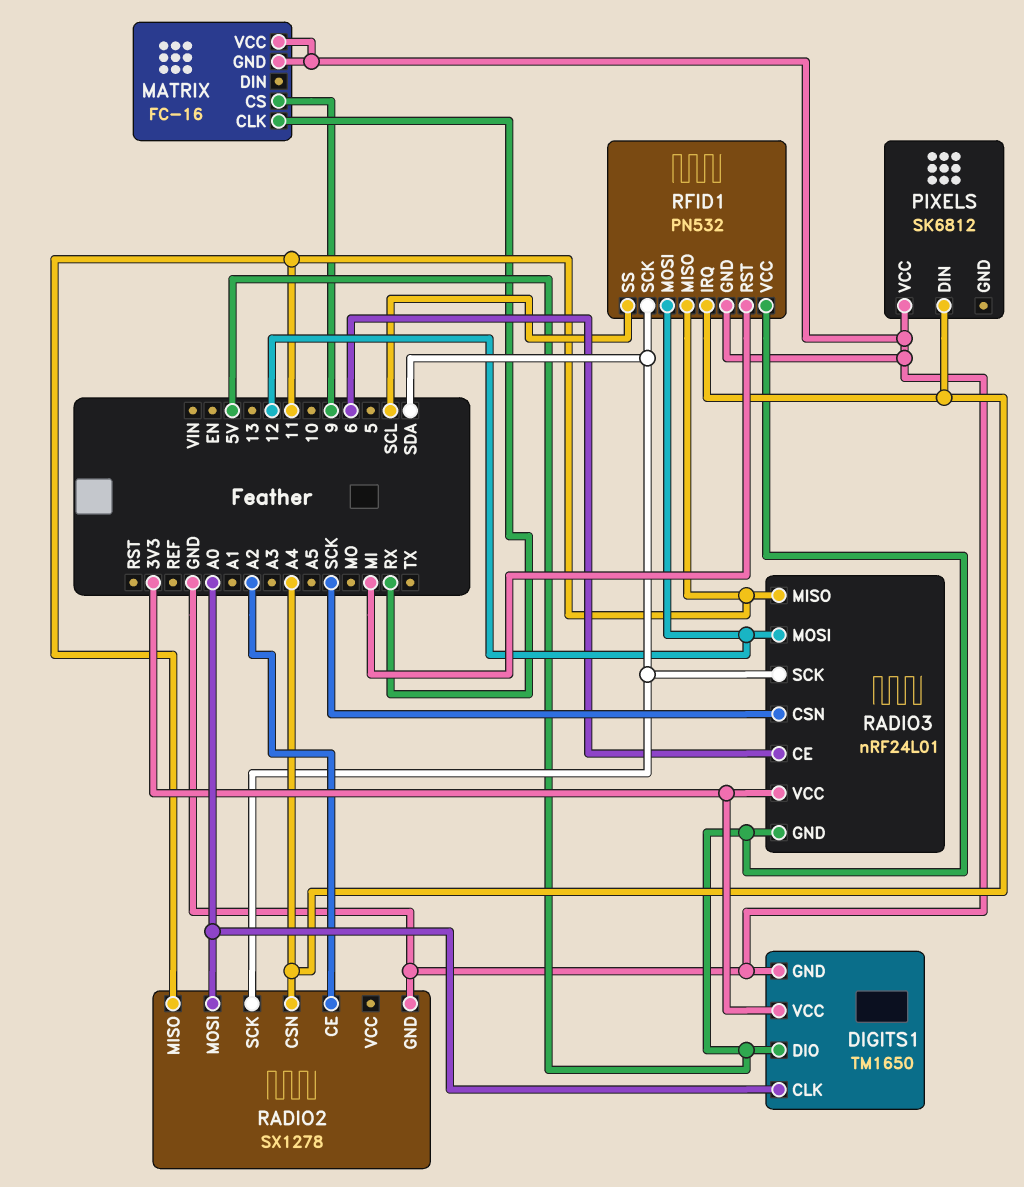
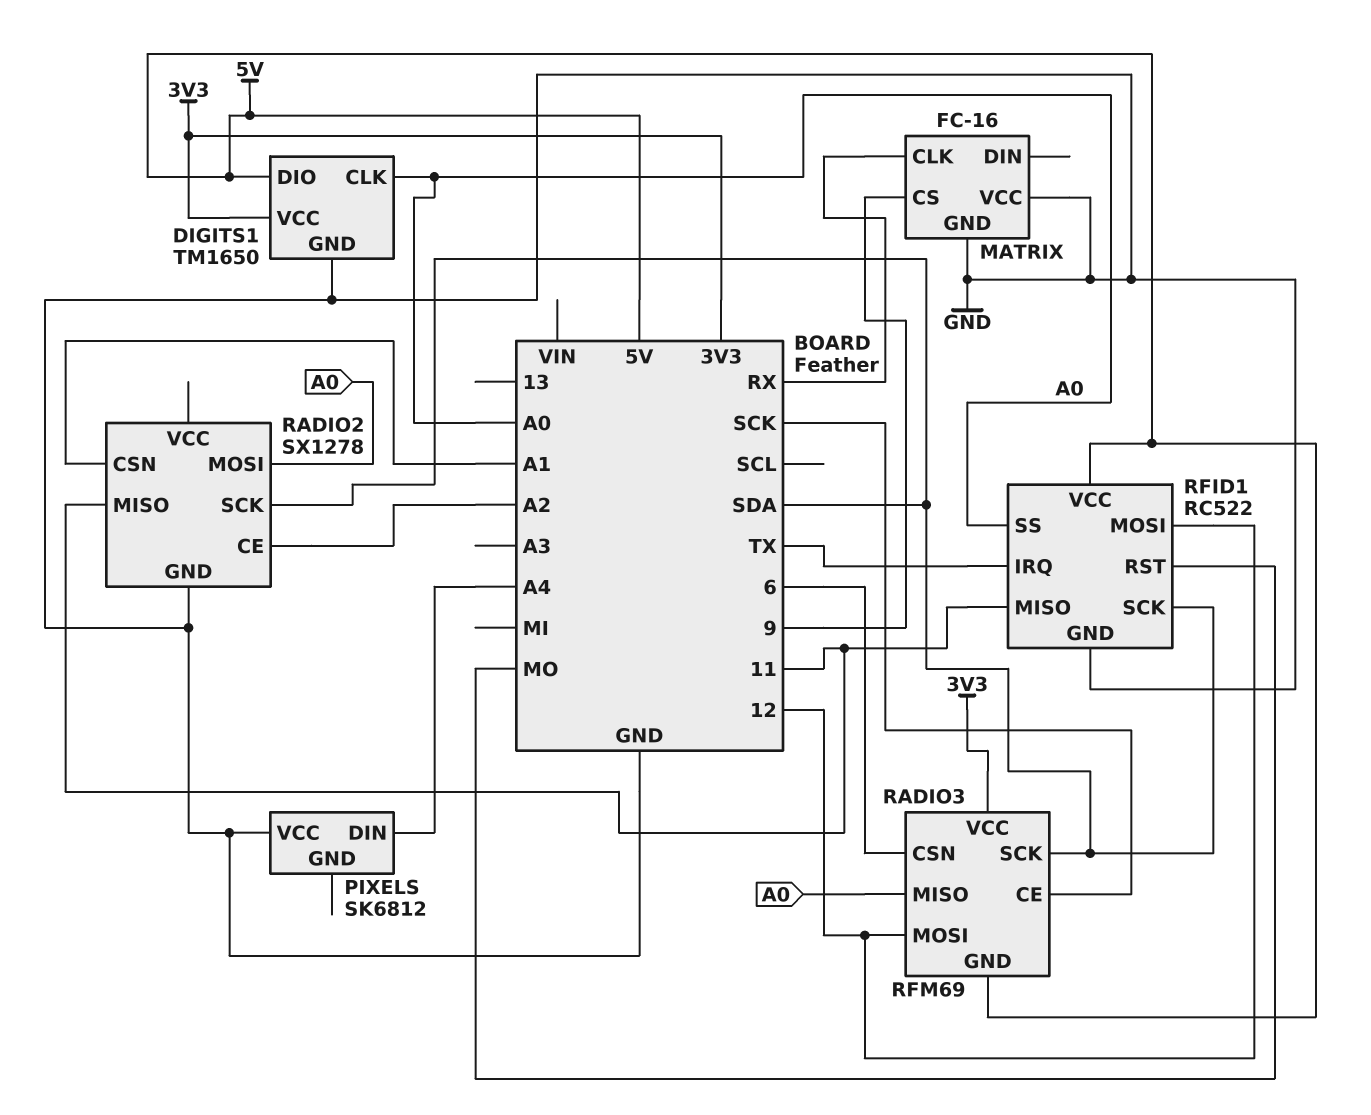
RADIO2 pin CSN: A4 -> A1
RADIO3: nRF24L01 -> RFM69
RADIO3 pin CE: 6 -> SCK
RADIO3 pin CSN: SCK -> 6
RADIO3 pin MISO: 11 -> A0
RFID1: PN532 -> RC522
RFID1 pin IRQ: A4 -> TX
RFID1 pin RST: MI -> MO
RFID1 pin SS: SCL -> A0

